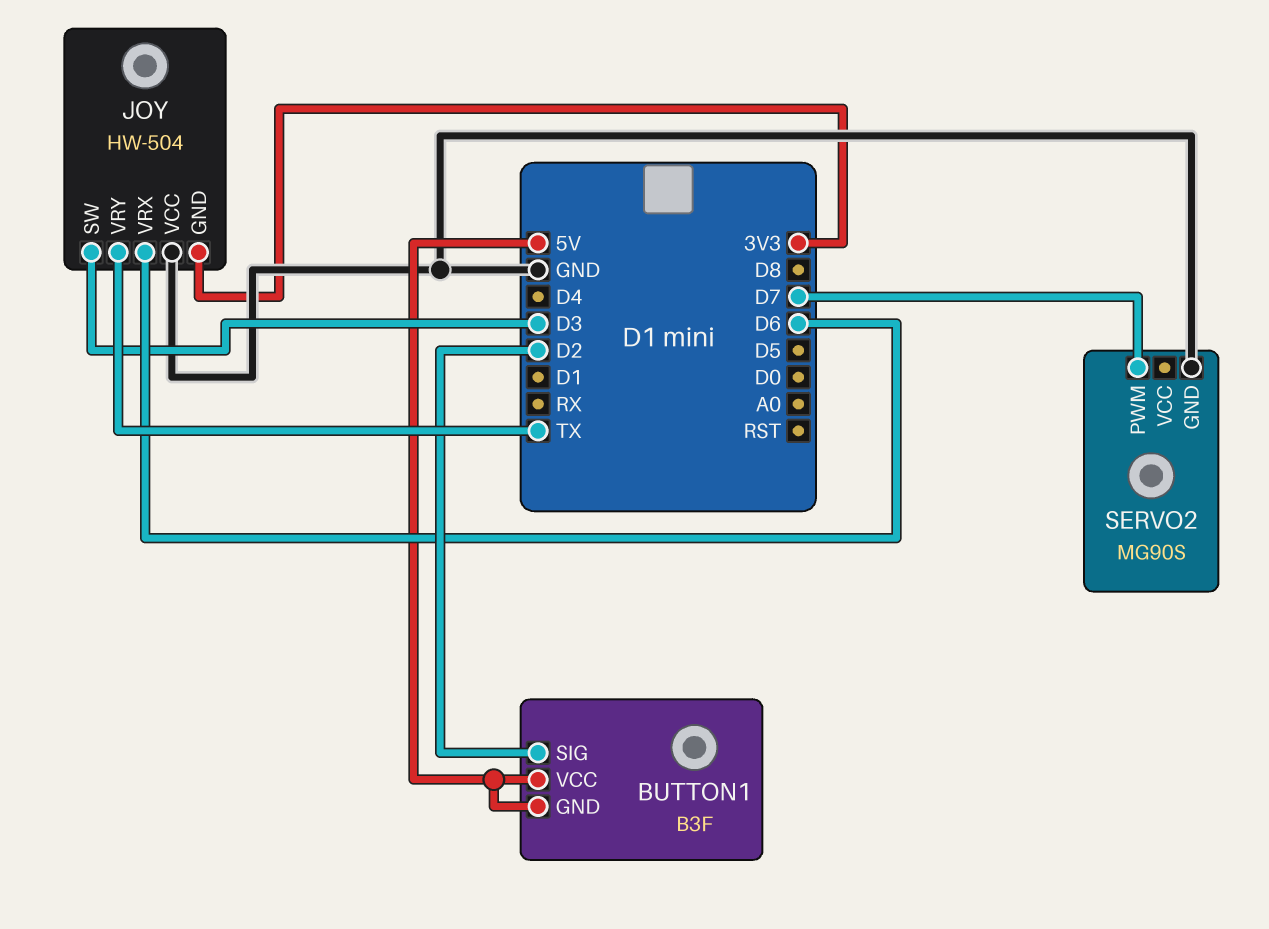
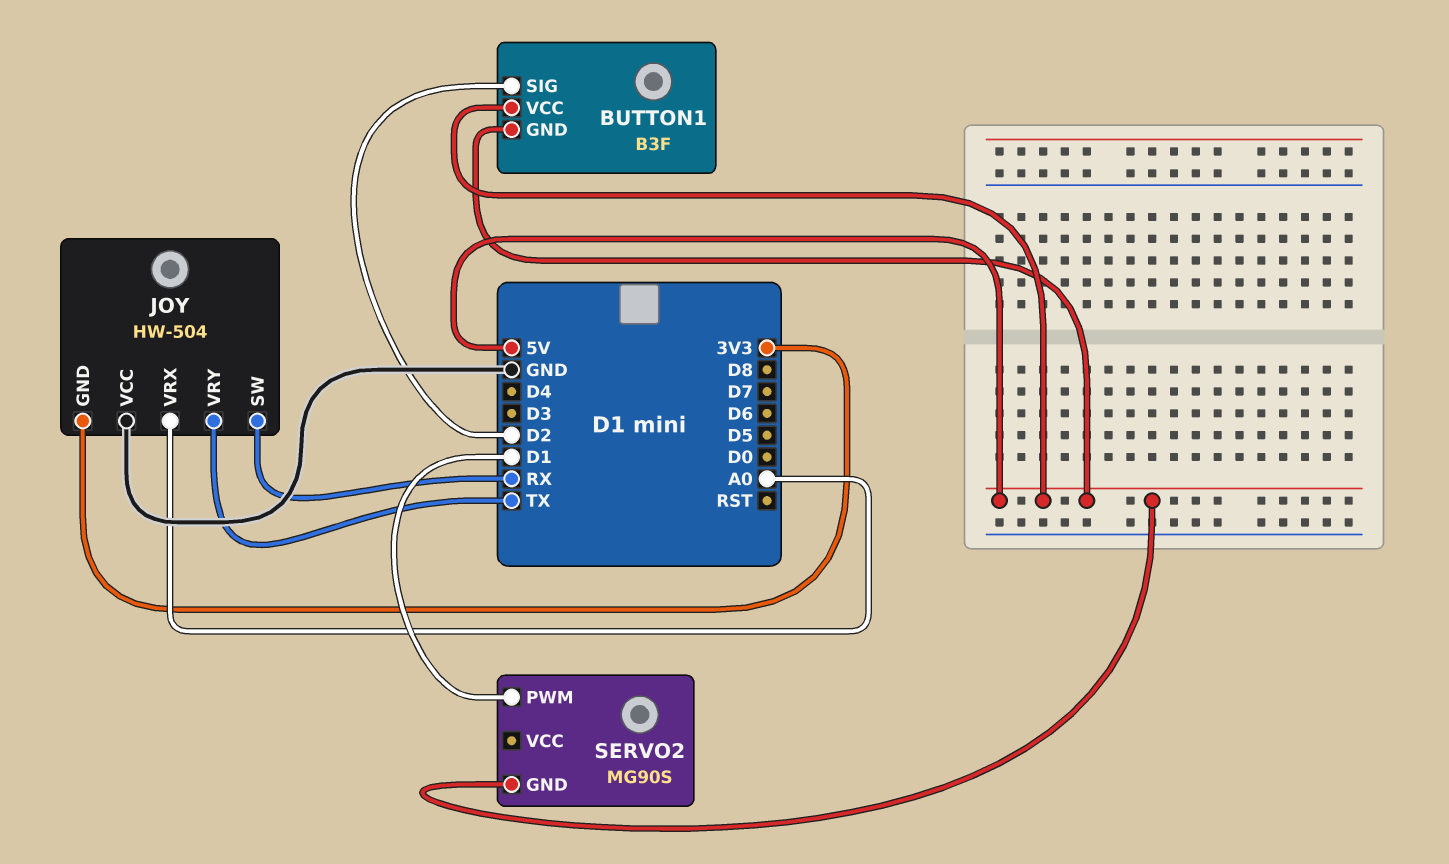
JOY pin SW: D3 -> RX
JOY pin VRX: D6 -> A0
SERVO2 pin GND: GND -> 5V
SERVO2 pin PWM: D7 -> D1

